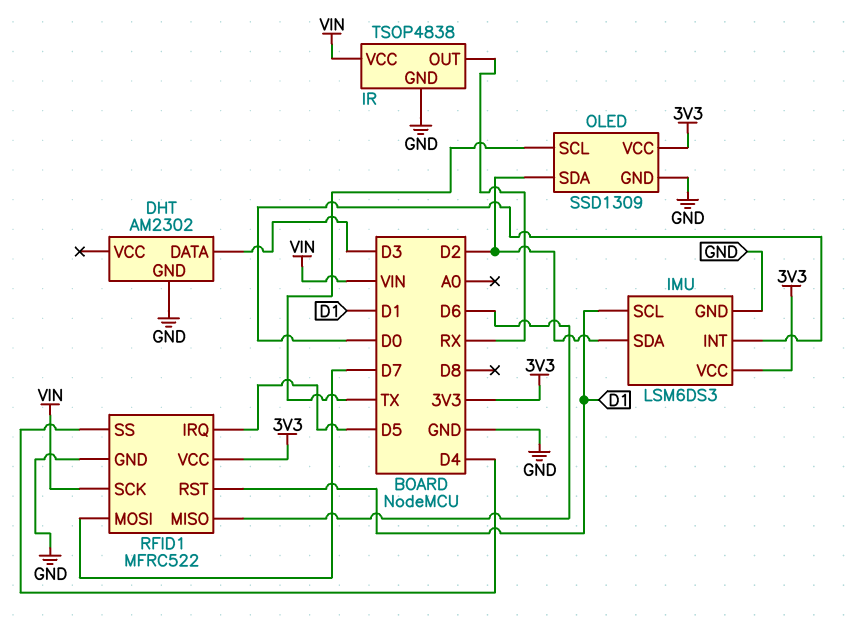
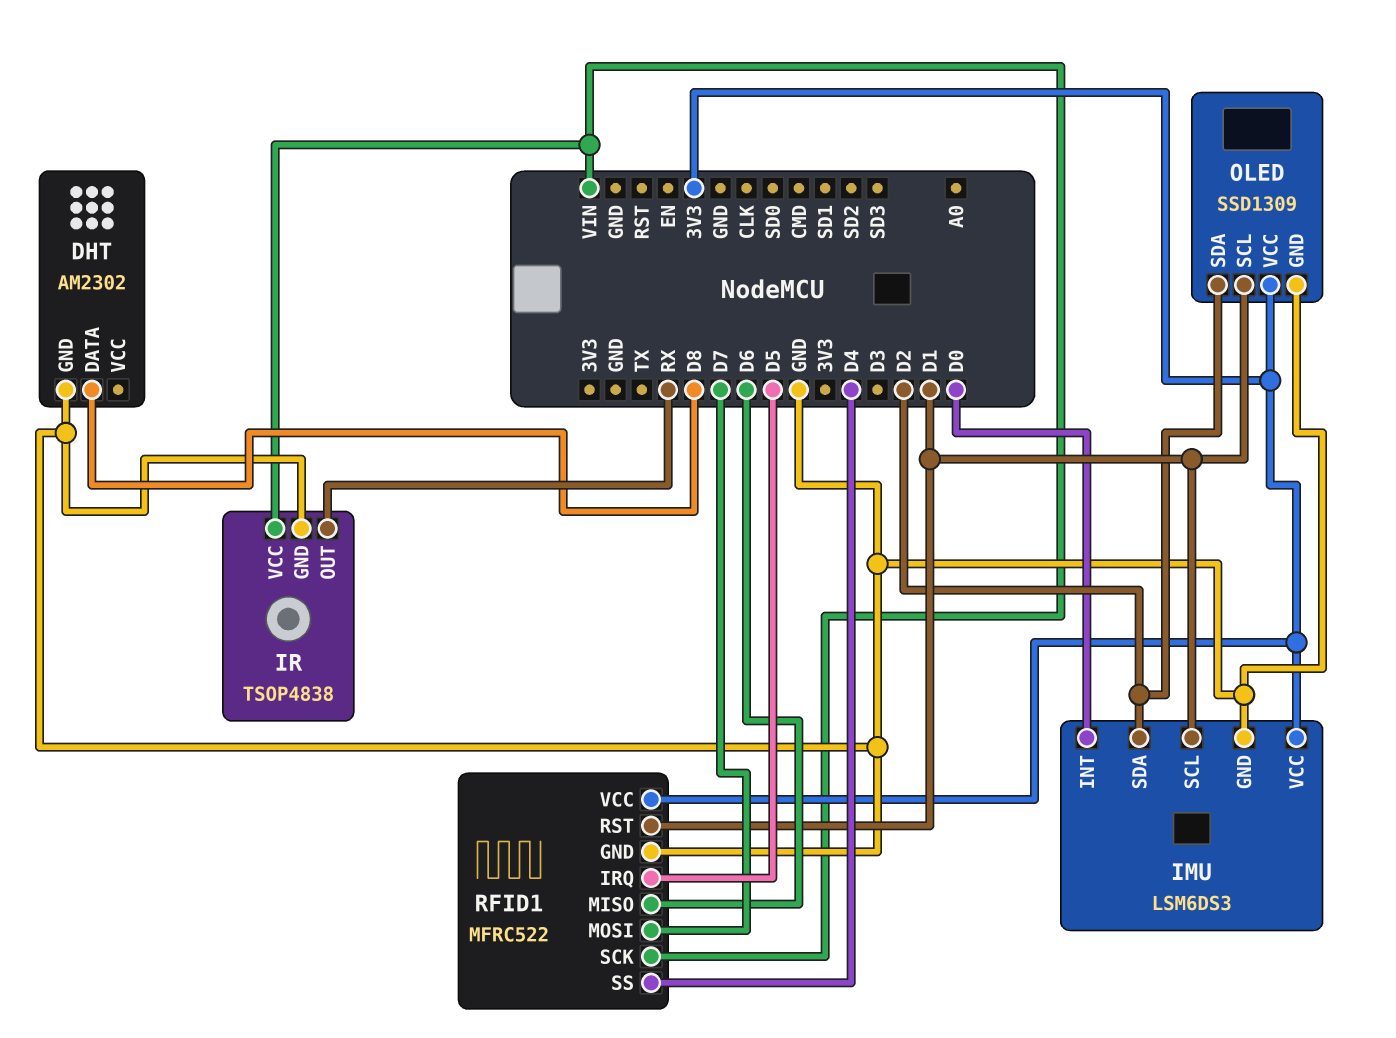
DHT pin DATA: D3 -> D8
OLED pin SCL: TX -> D1

